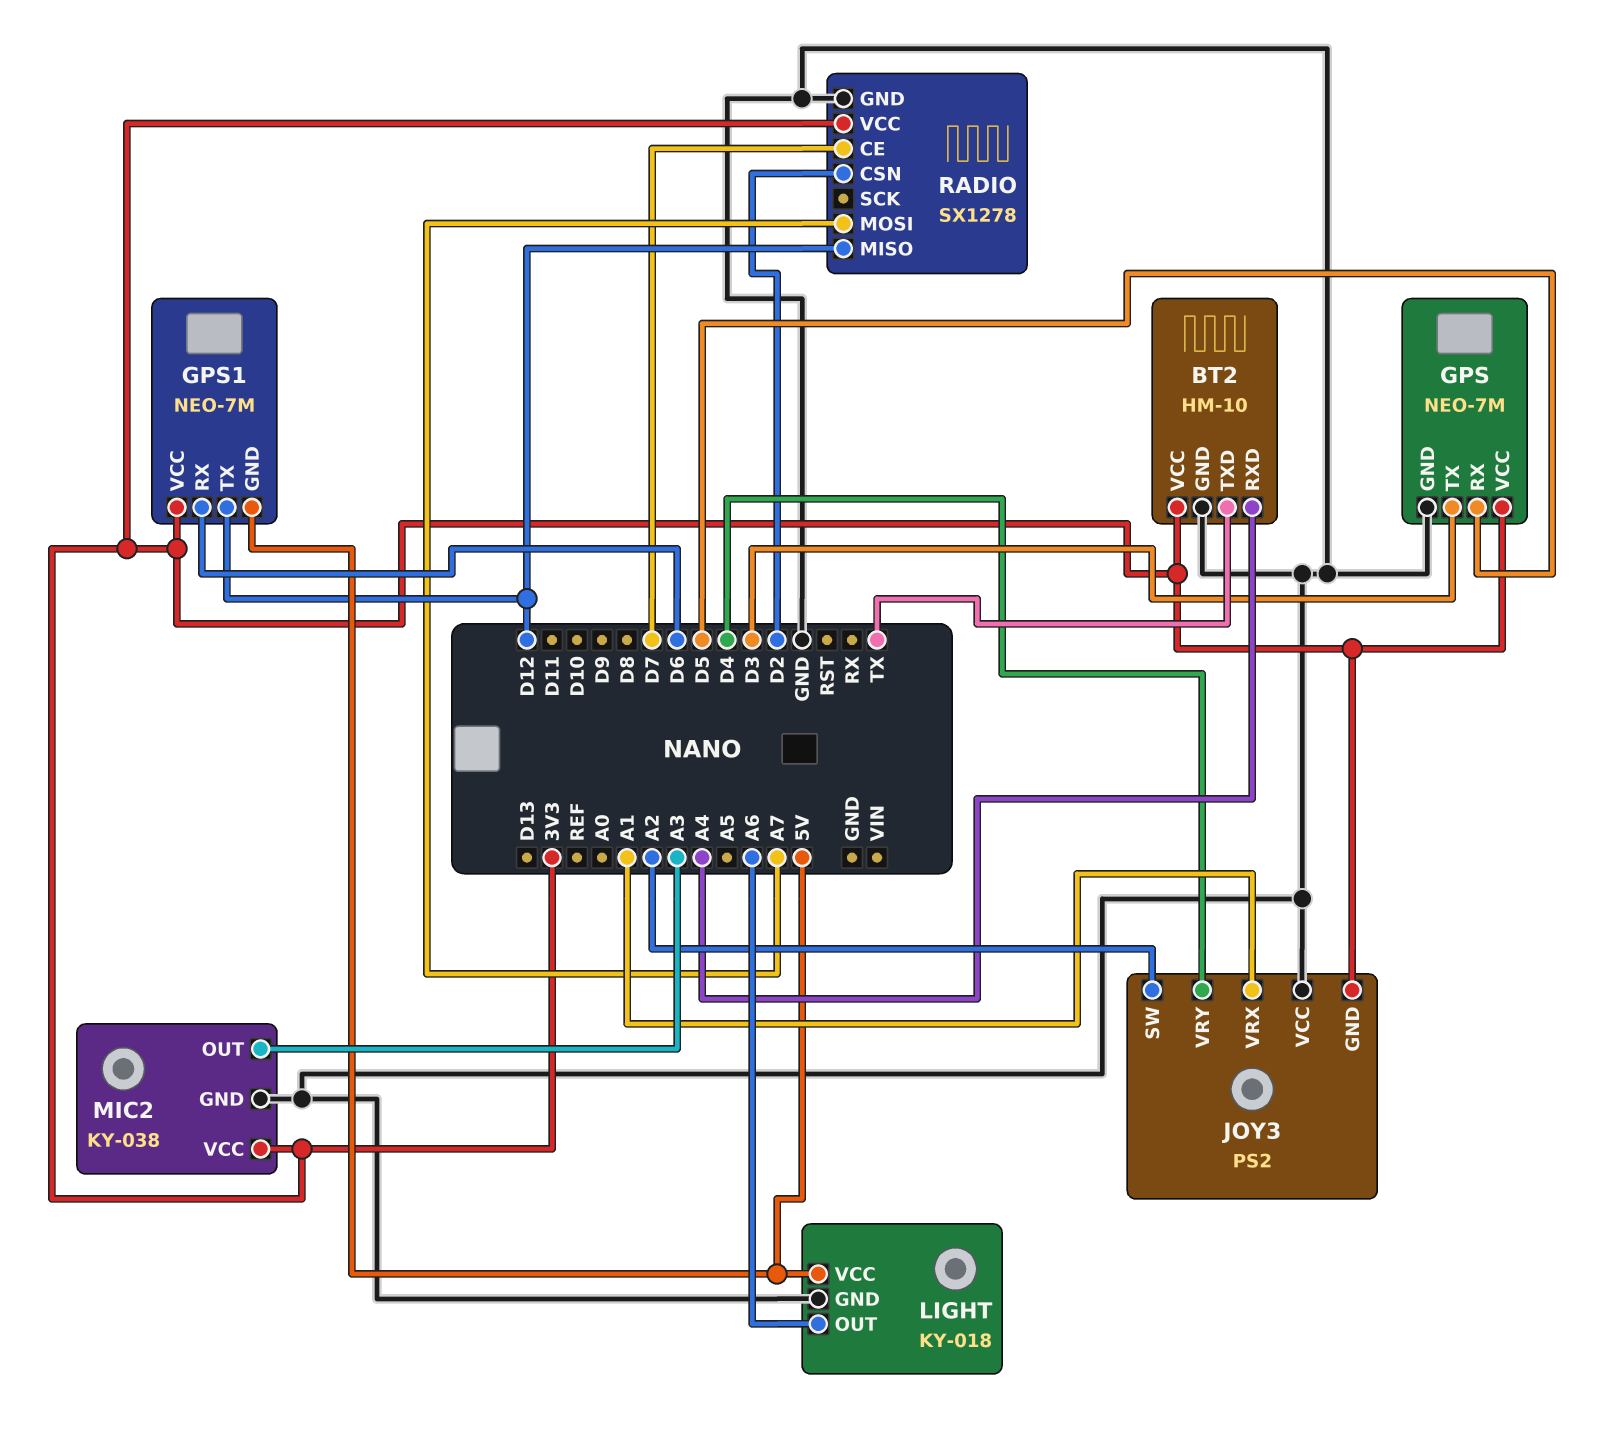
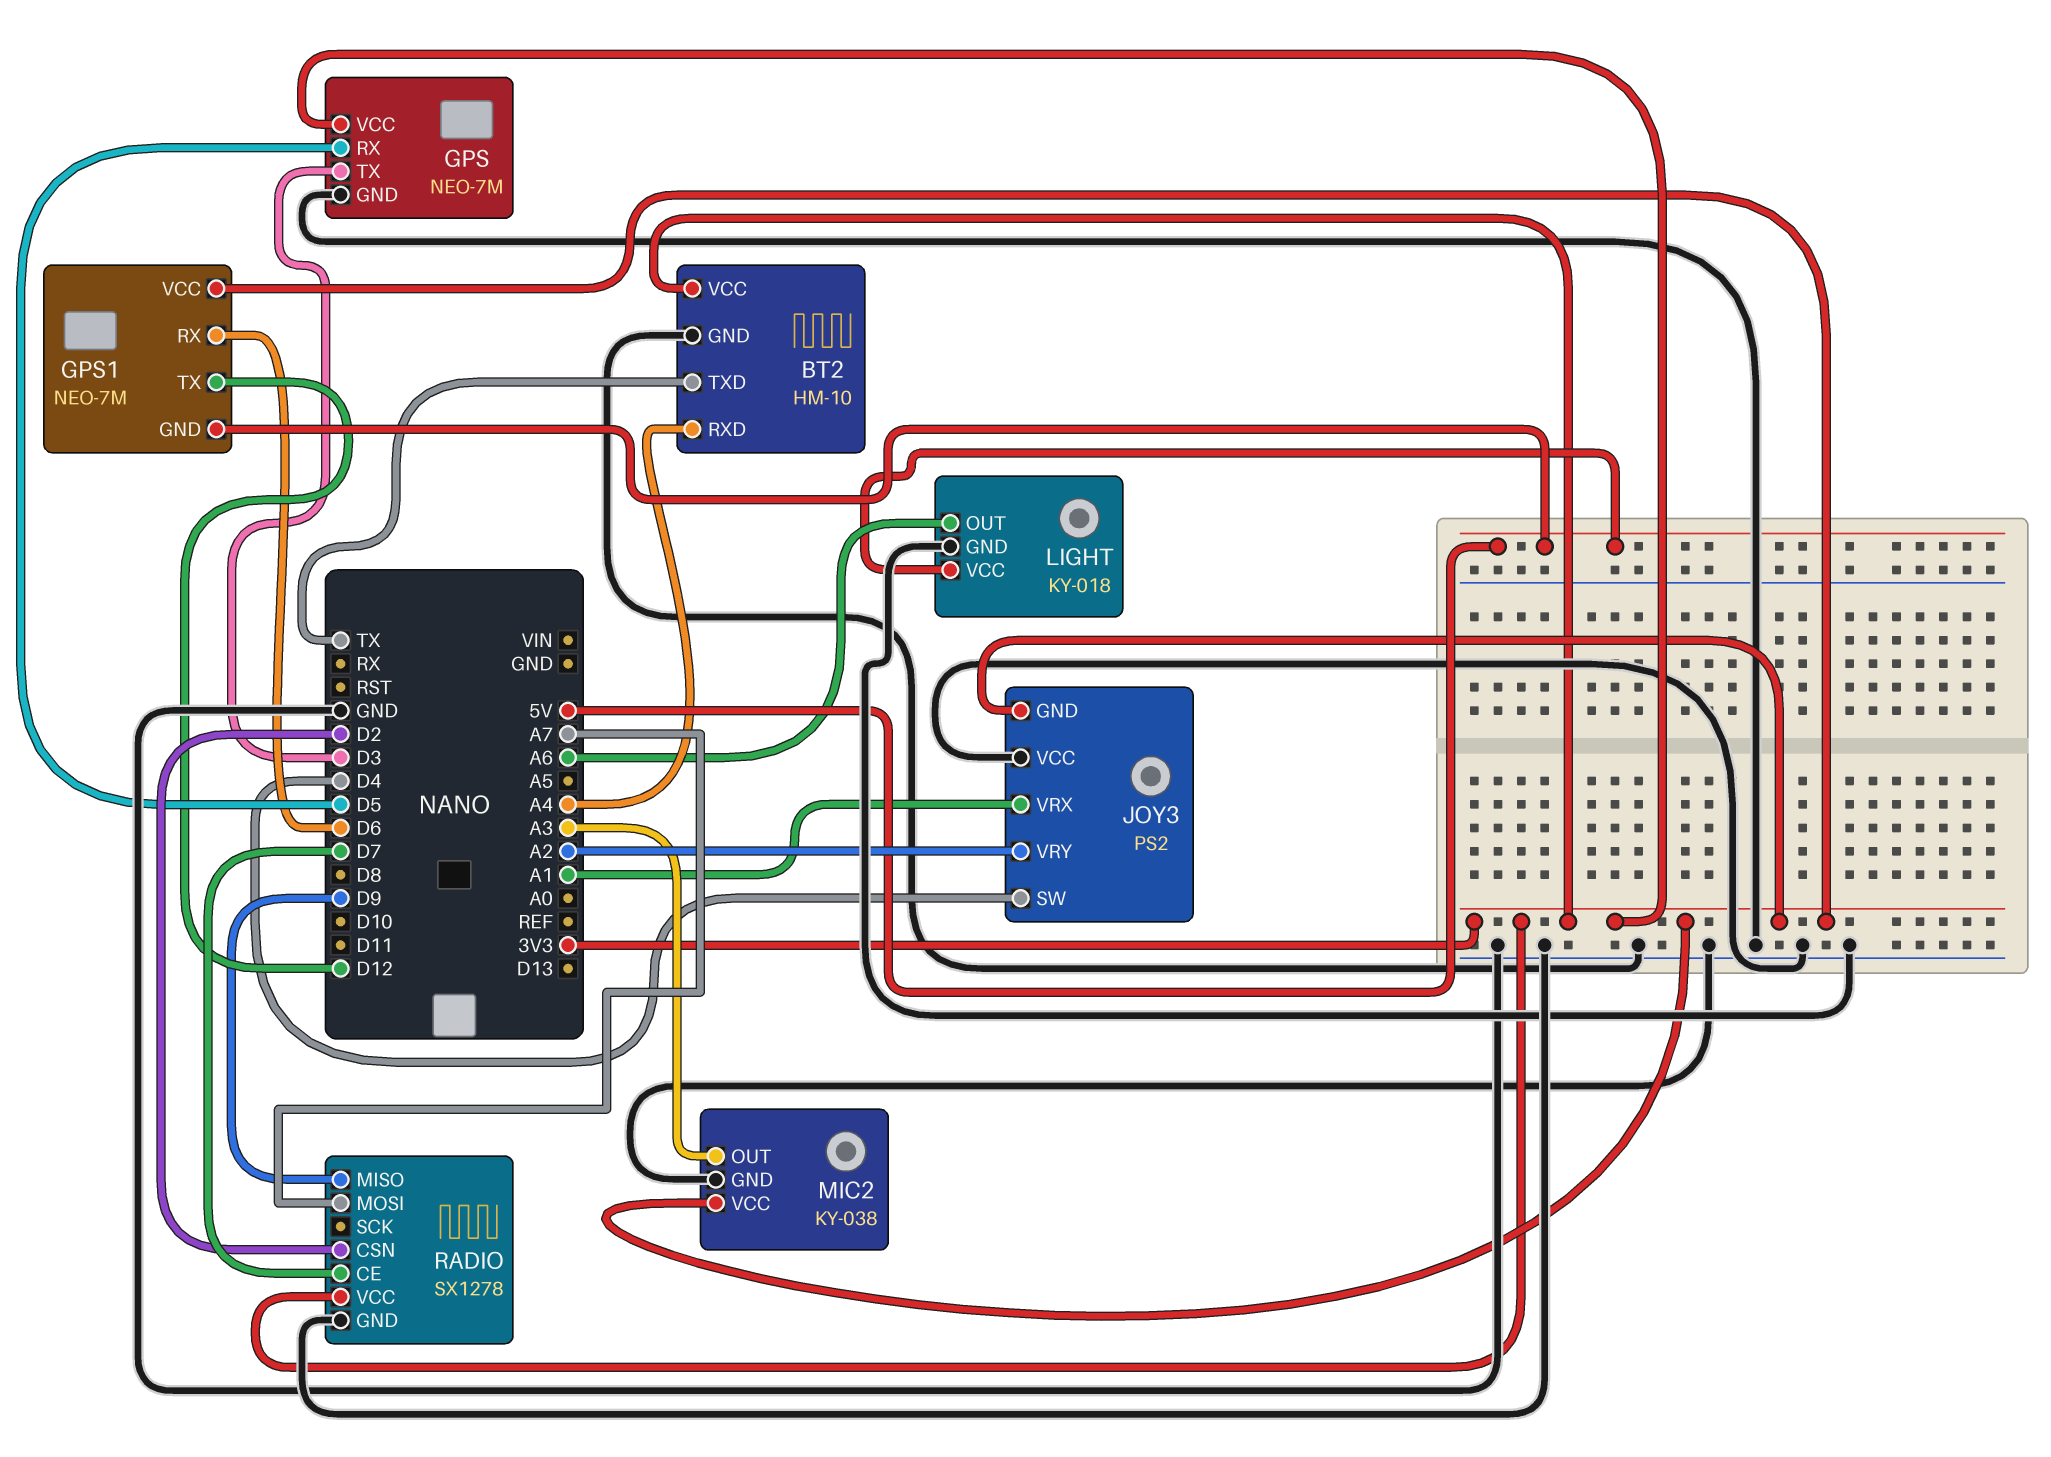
JOY3 pin SW: A2 -> D4
JOY3 pin VRY: D4 -> A2
RADIO pin MISO: D12 -> D9

